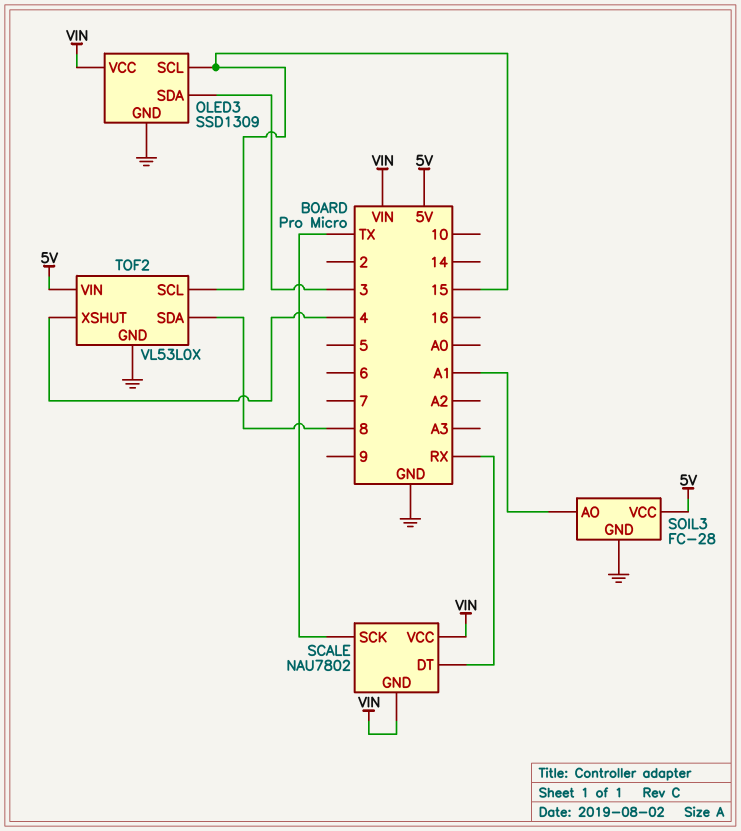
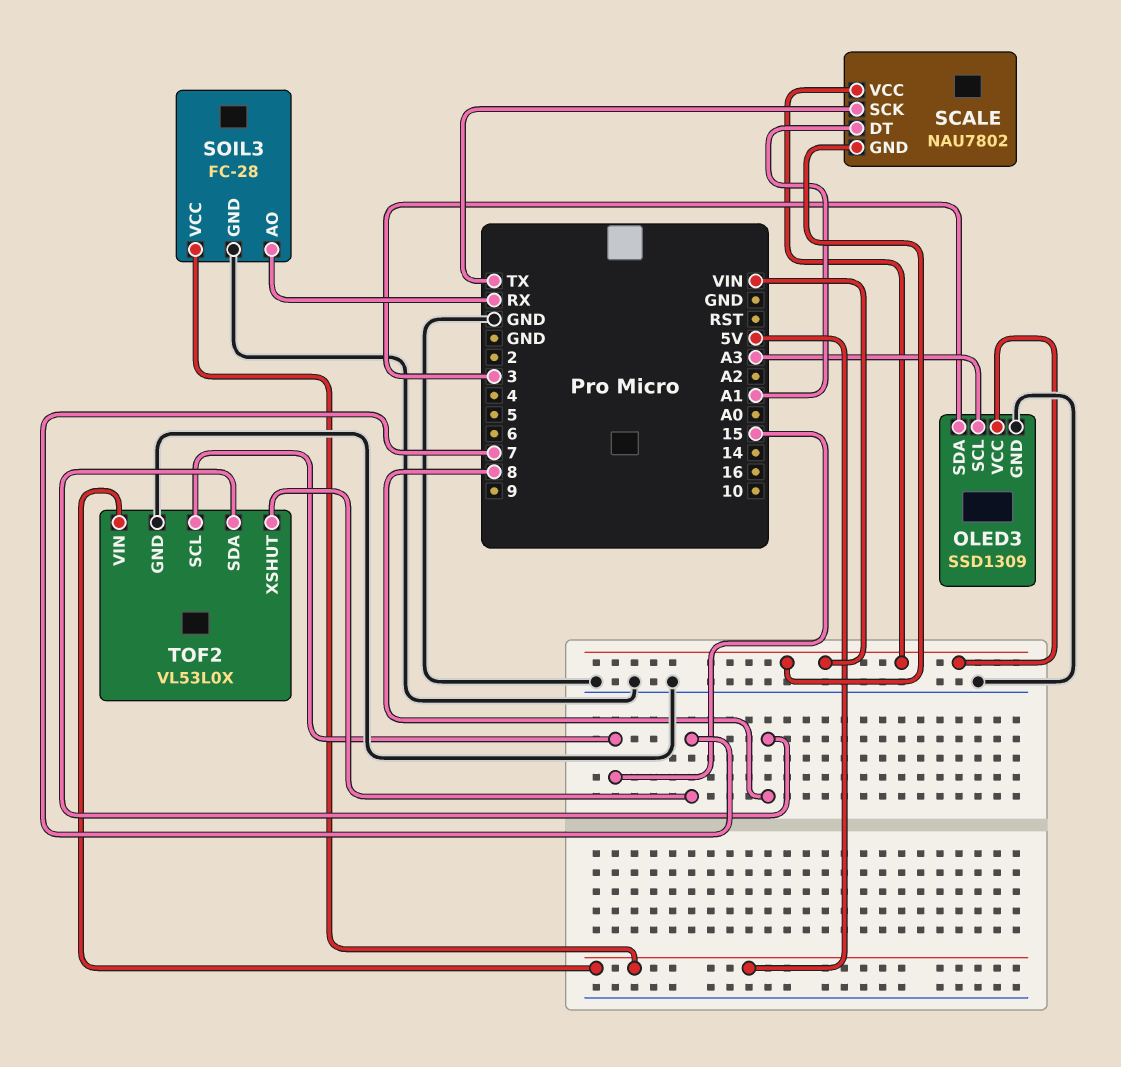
OLED3 pin SCL: 15 -> A3
SCALE pin DT: RX -> A1
SOIL3 pin AO: A1 -> RX
TOF2 pin XSHUT: 4 -> 7

